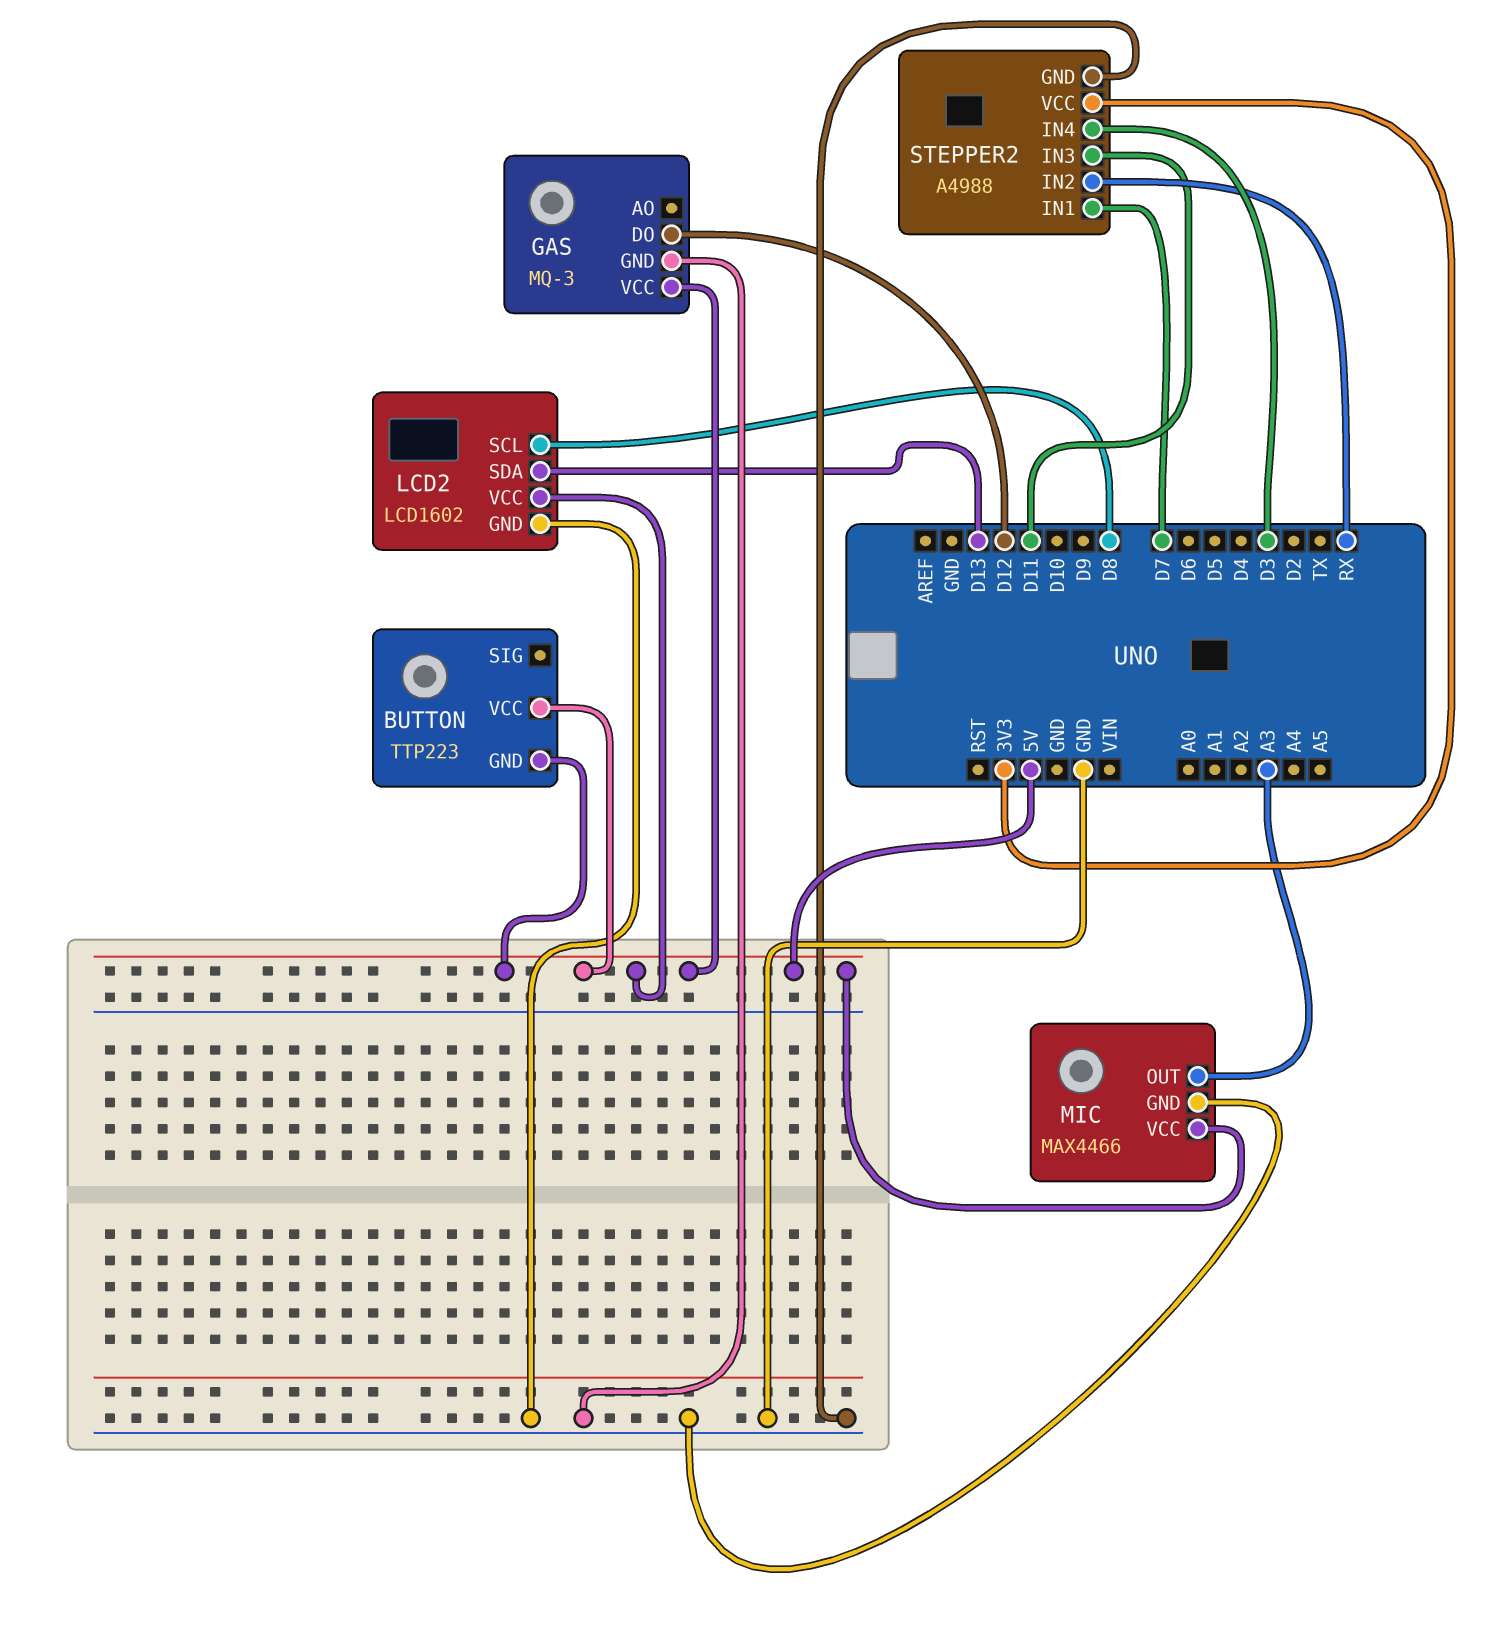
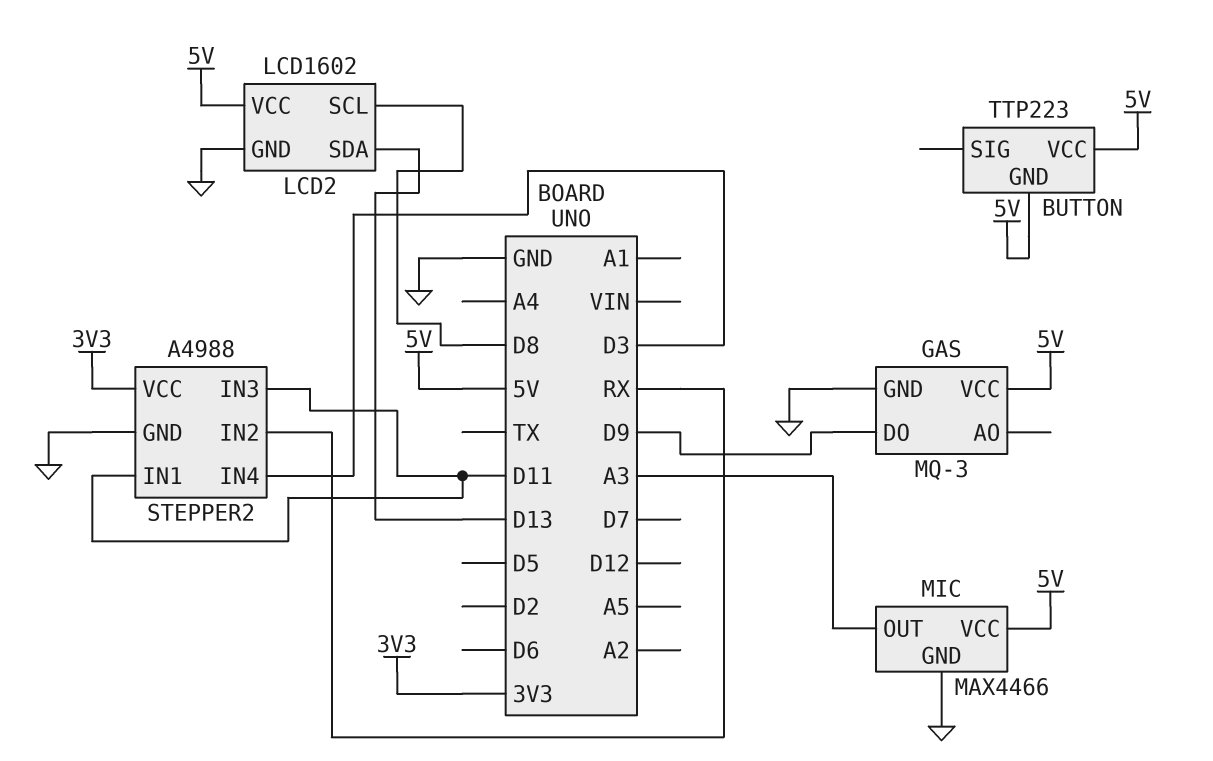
GAS pin DO: D12 -> D9
STEPPER2 pin IN1: D7 -> D11

